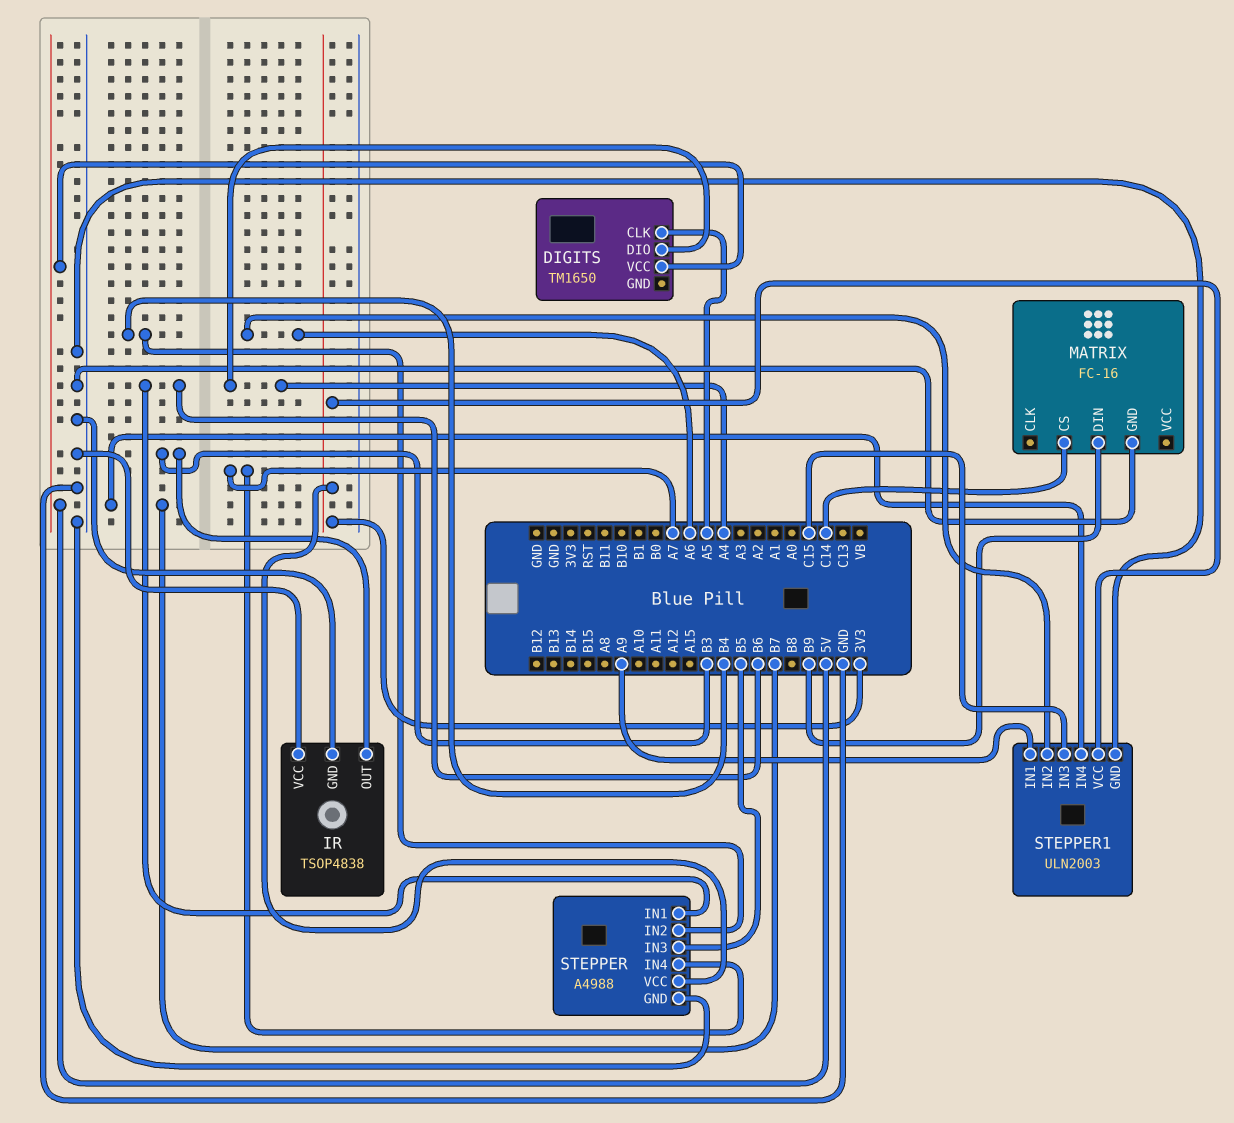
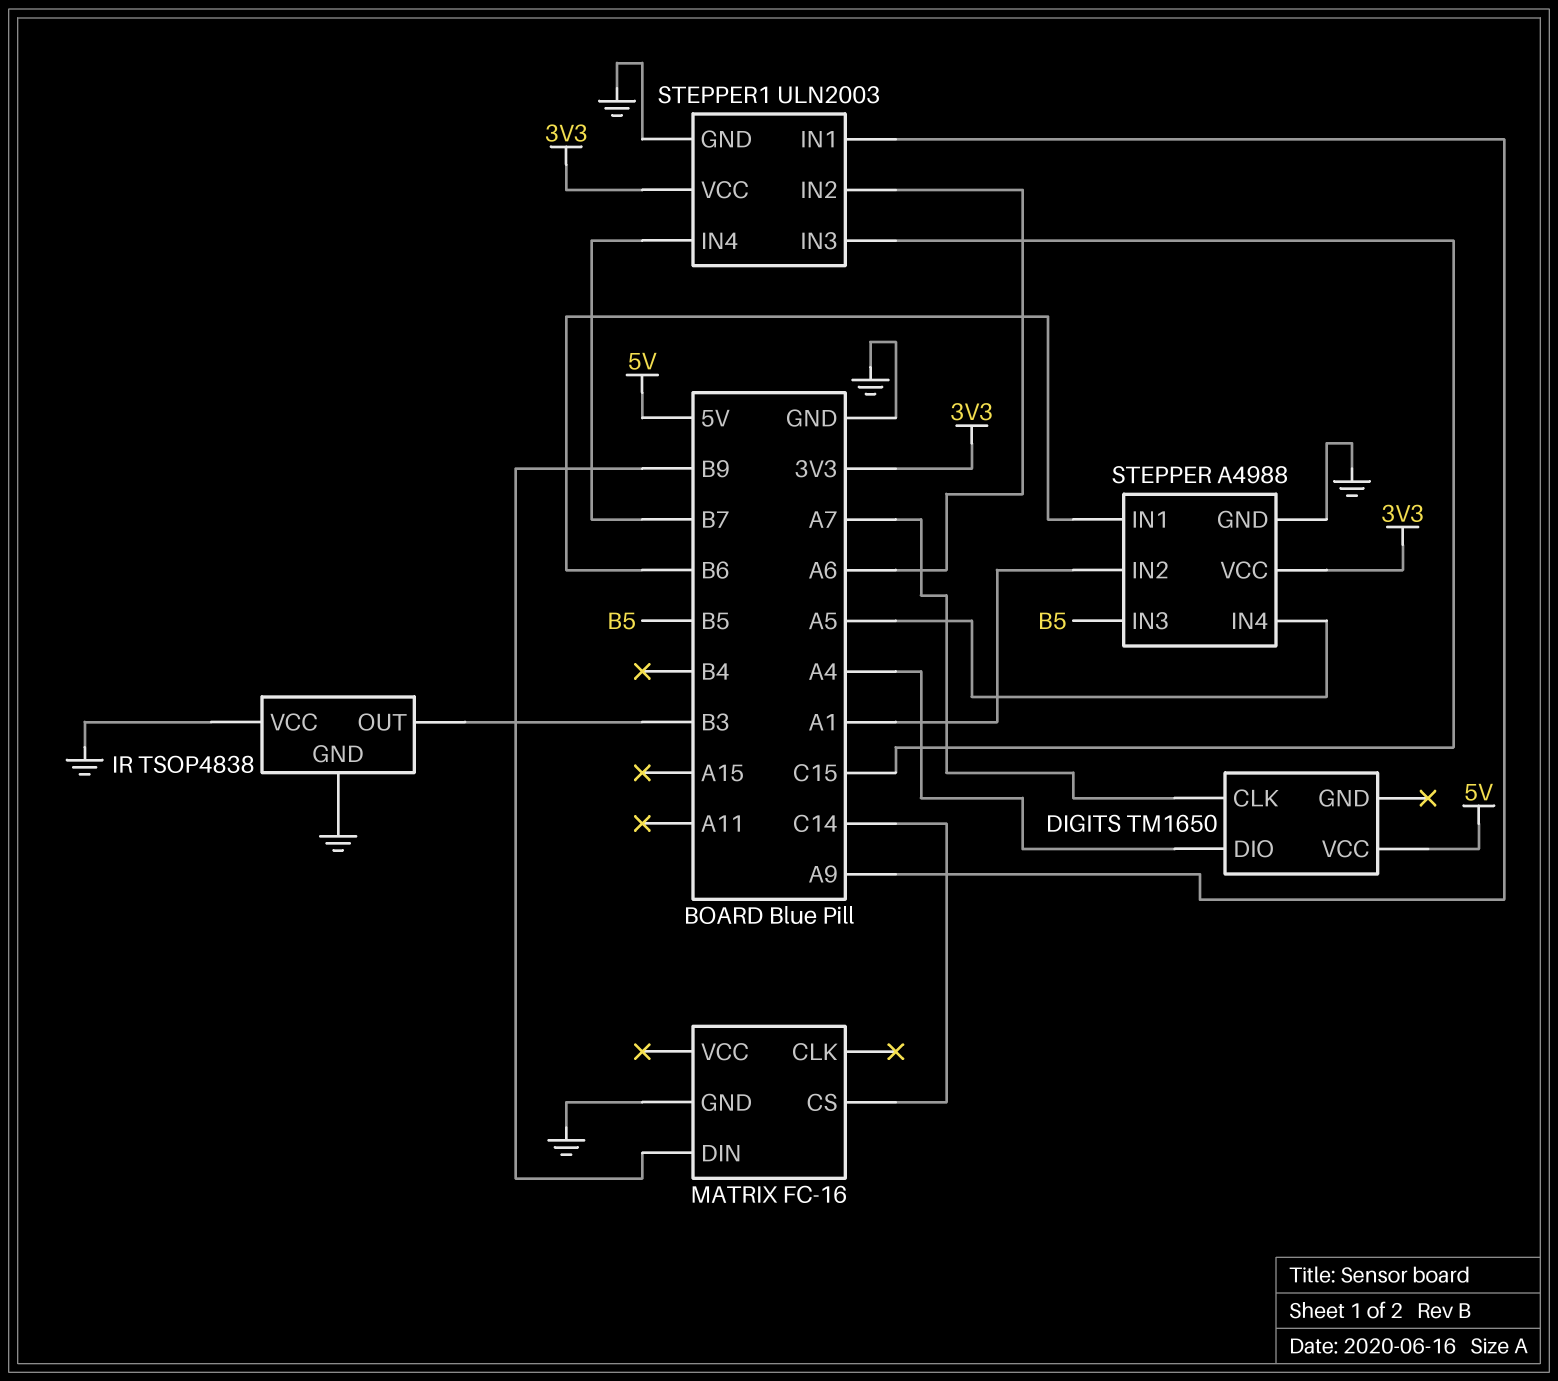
DIGITS pin CLK: A5 -> A7
STEPPER pin IN2: B4 -> A1
STEPPER pin IN4: A7 -> A5

